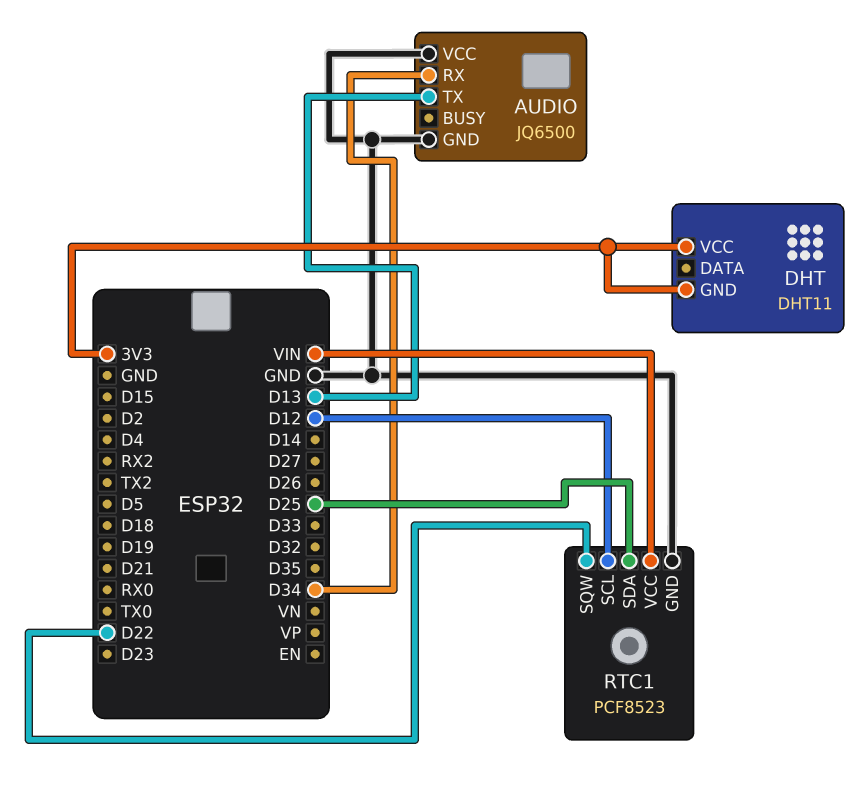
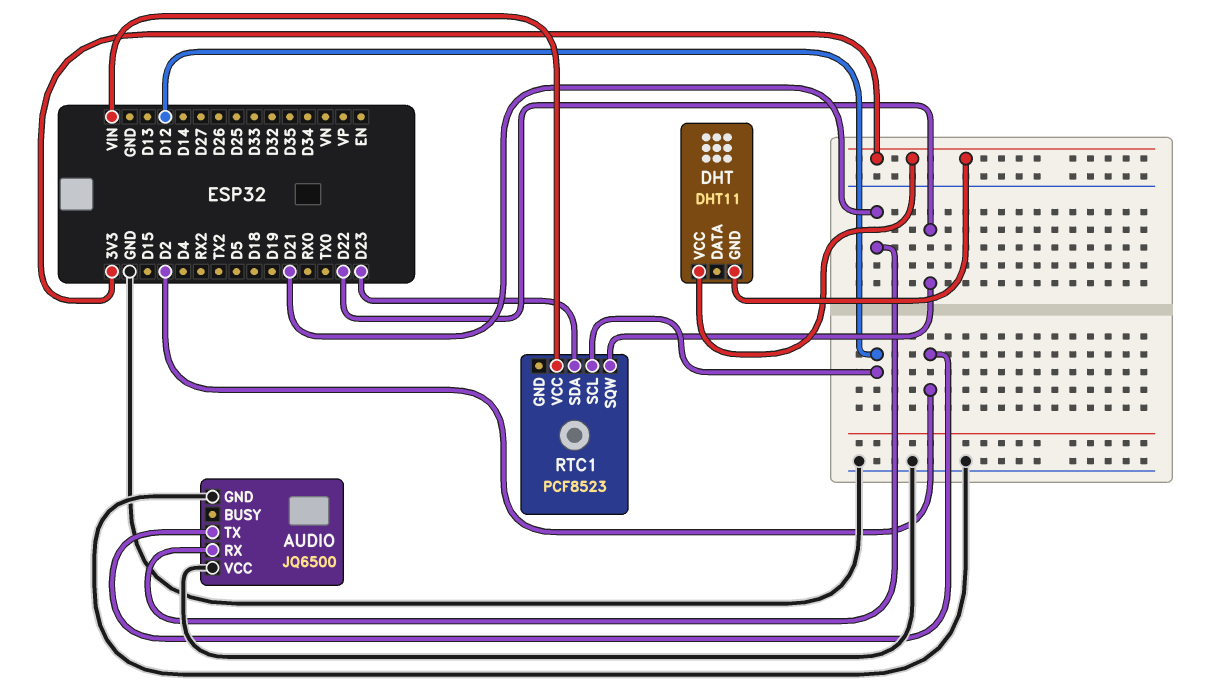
AUDIO pin RX: D34 -> D21
AUDIO pin TX: D13 -> D2
RTC1 pin GND: GND -> none
RTC1 pin SDA: D25 -> D23

